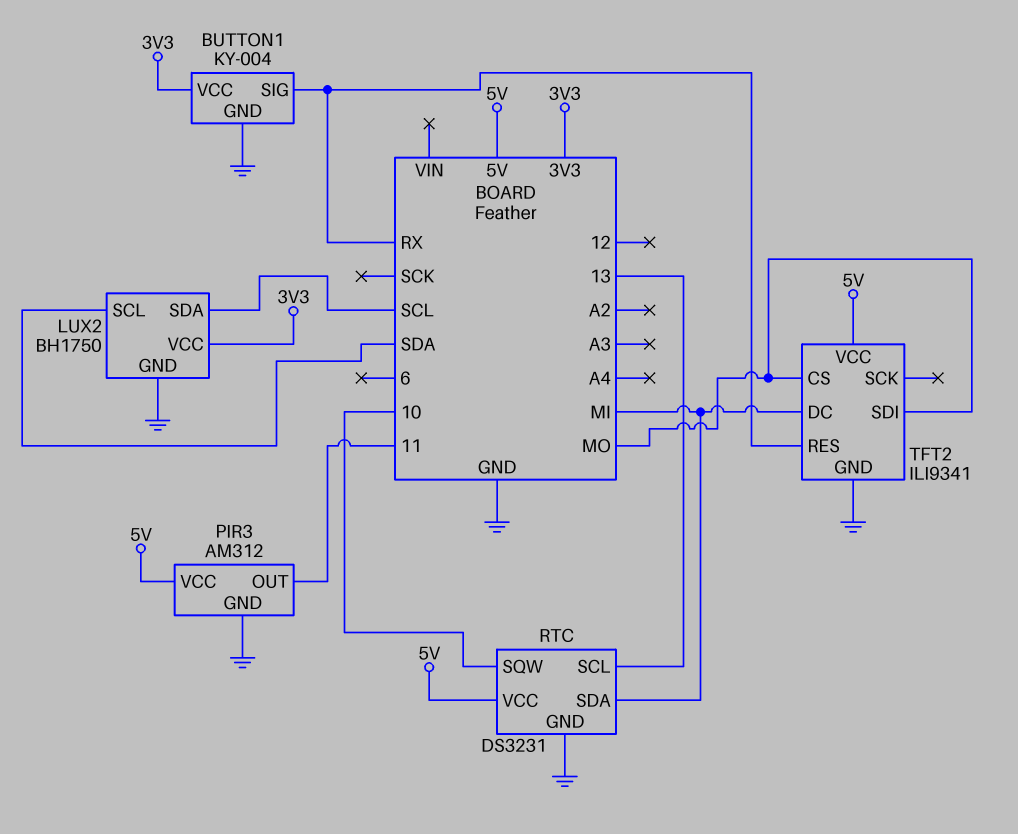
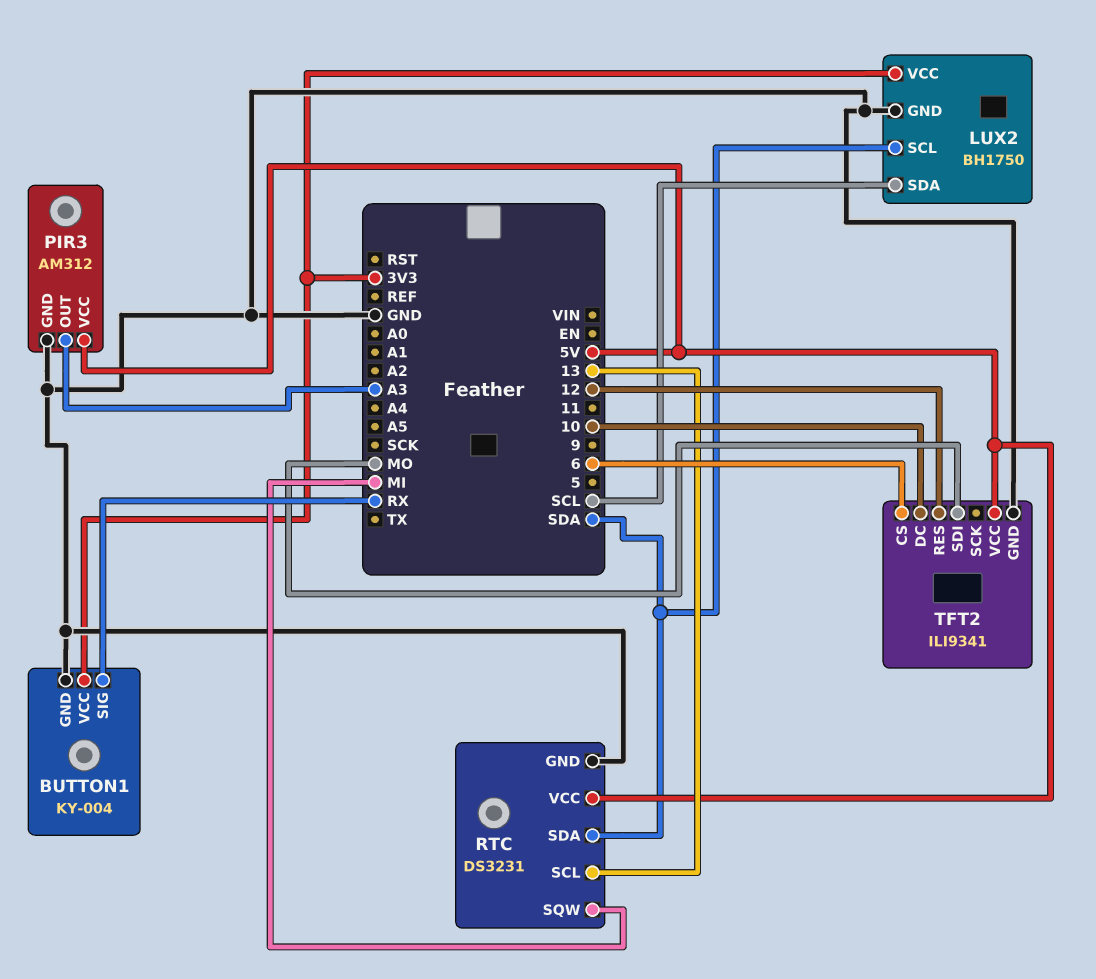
PIR3 pin OUT: 11 -> A3
RTC pin SDA: MI -> SDA
RTC pin SQW: 10 -> MI
TFT2 pin CS: MO -> 6
TFT2 pin DC: MI -> 10
TFT2 pin RES: RX -> 12

